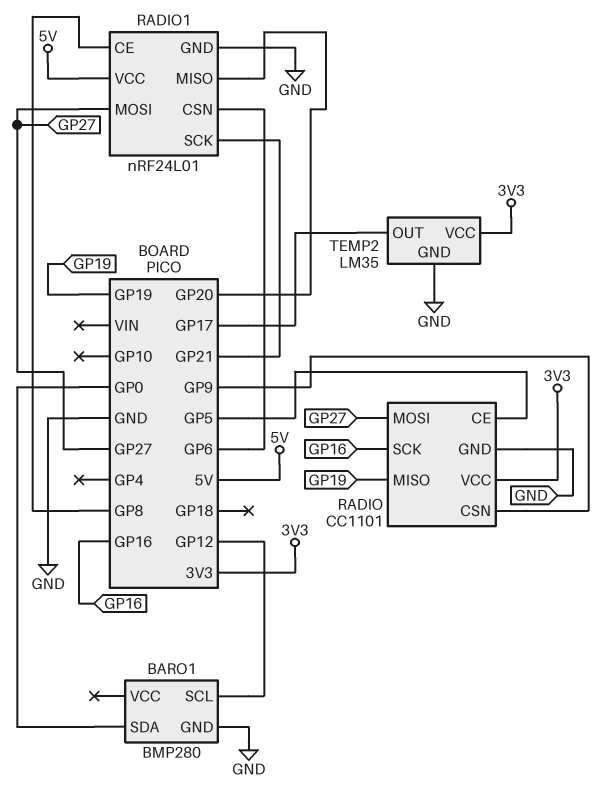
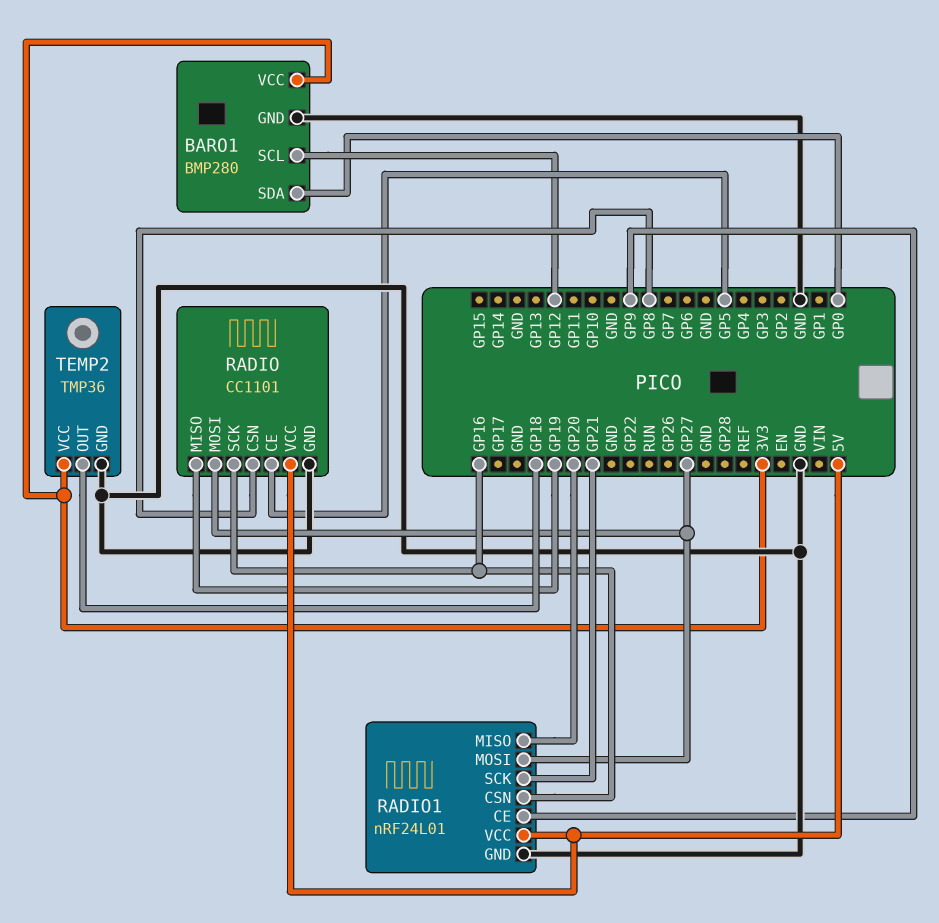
BARO1 pin VCC: none -> 3V3
RADIO pin CSN: GP9 -> GP8
RADIO pin VCC: 3V3 -> 5V
RADIO1 pin CE: GP8 -> GP9
RADIO1 pin CSN: GP6 -> GP16
TEMP2: LM35 -> TMP36
TEMP2 pin OUT: GP17 -> GP18

